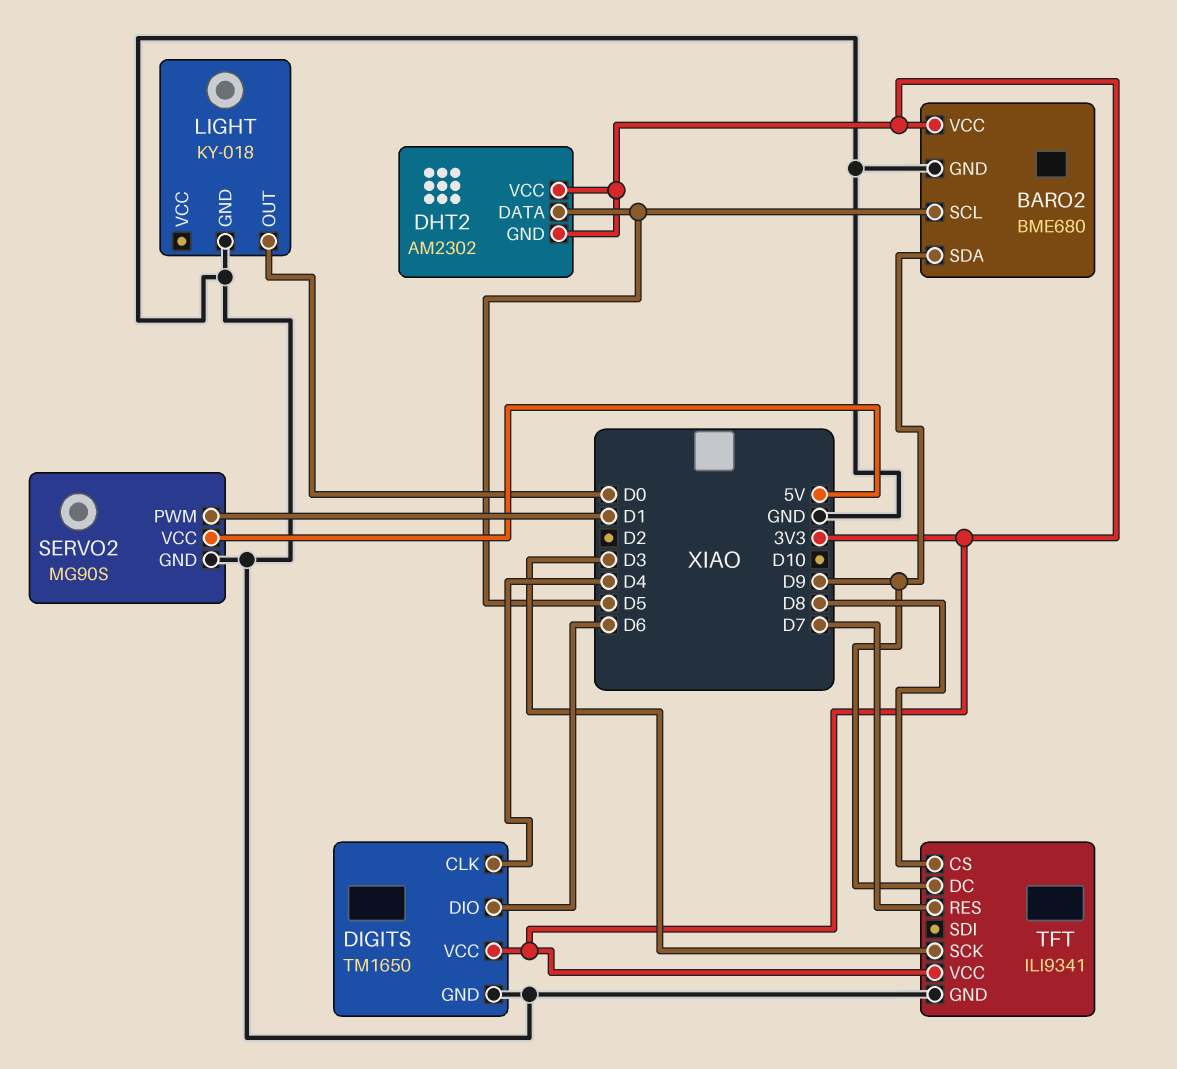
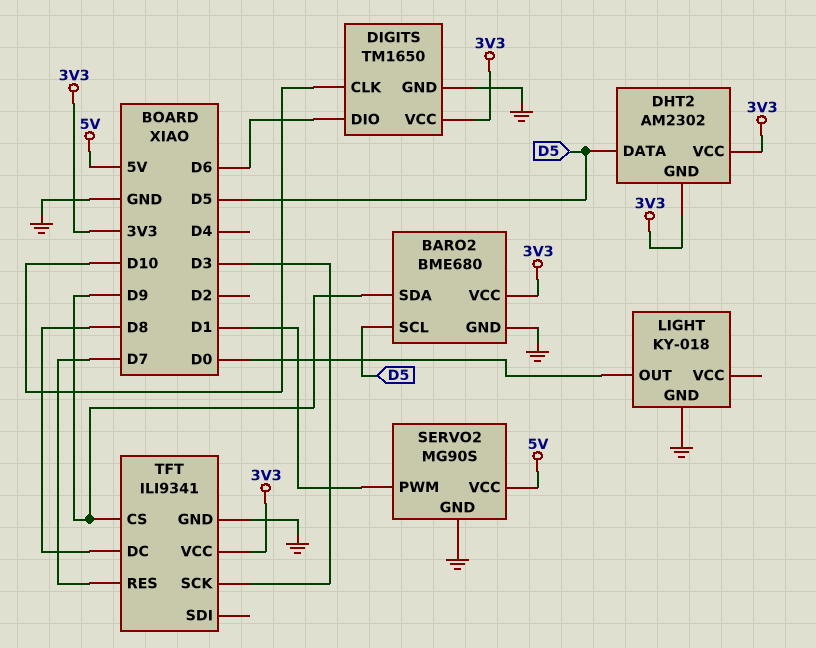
DIGITS pin CLK: D4 -> D10
TFT pin CS: D8 -> D9
TFT pin DC: D9 -> D8

